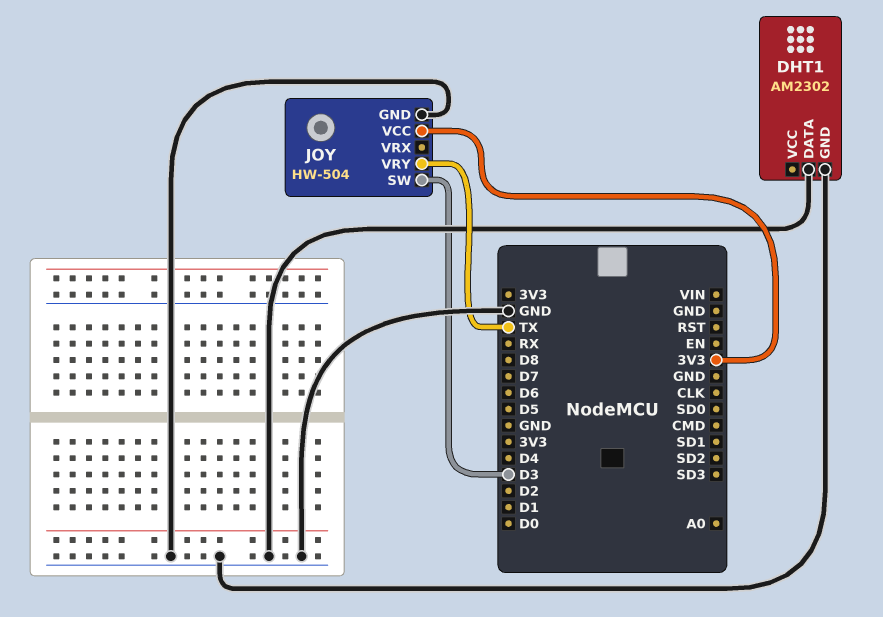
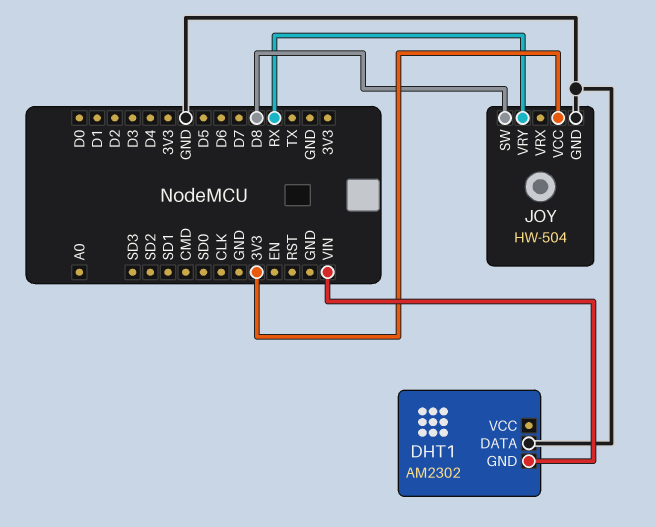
DHT1 pin GND: GND -> VIN
JOY pin SW: D3 -> D8
JOY pin VRY: TX -> RX

